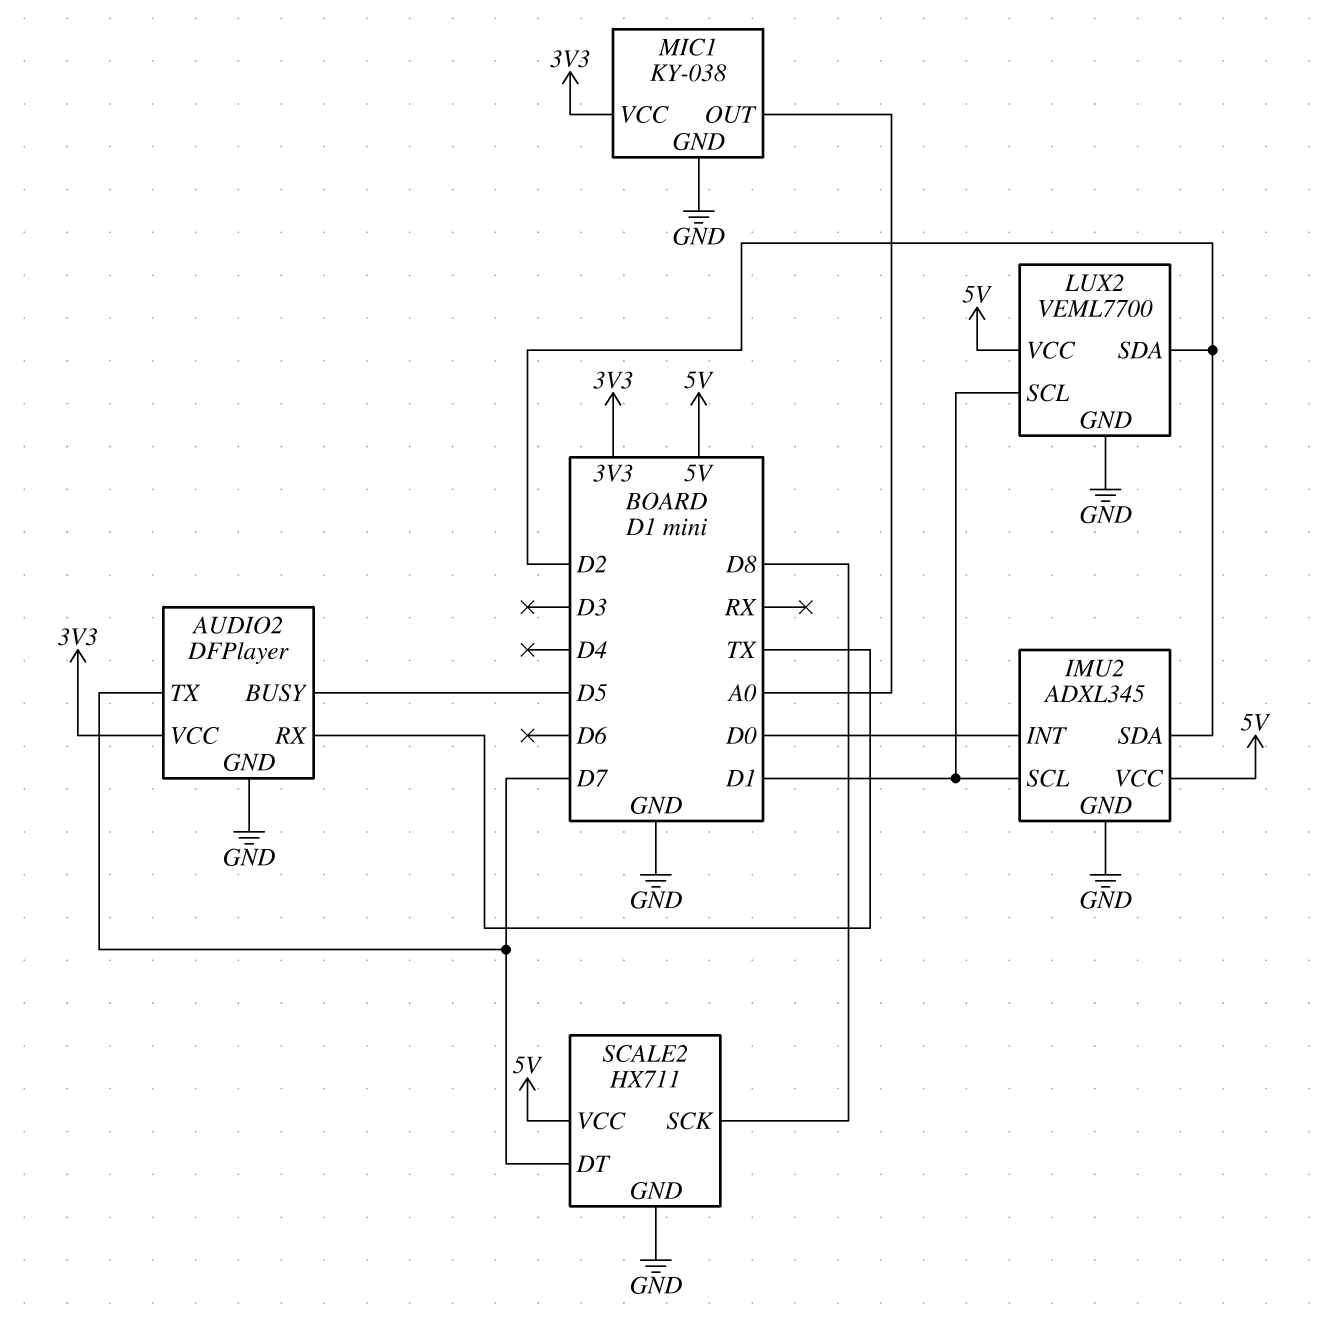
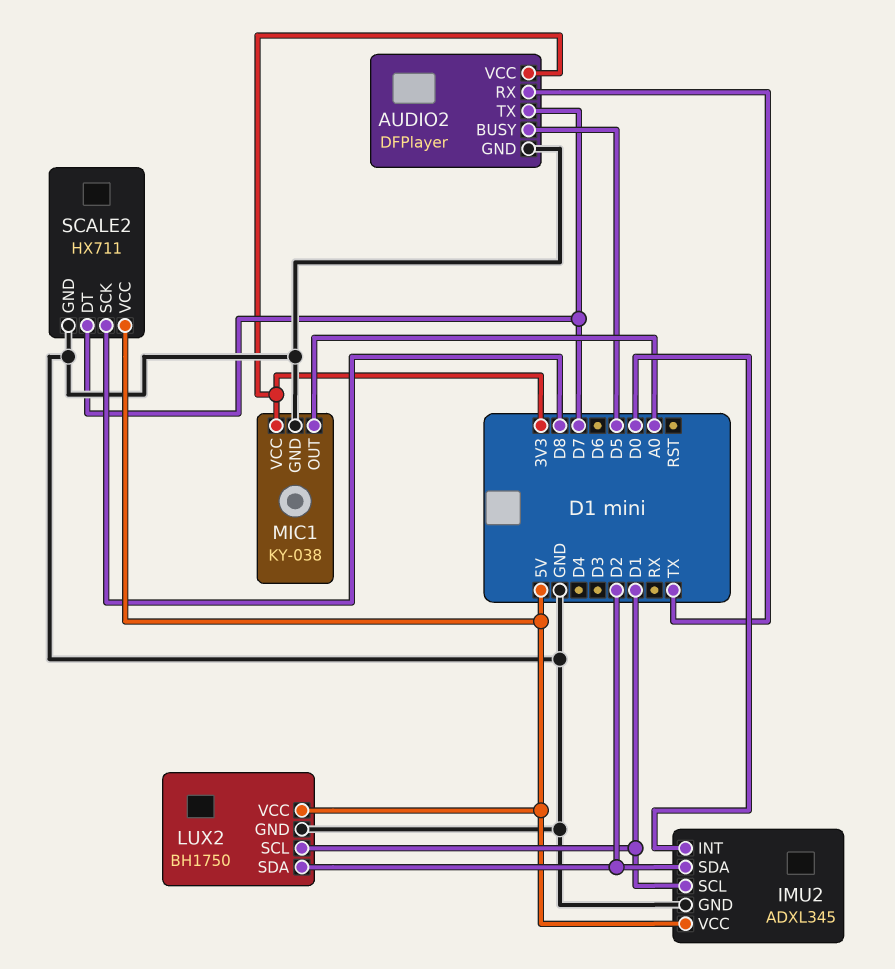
LUX2: VEML7700 -> BH1750

